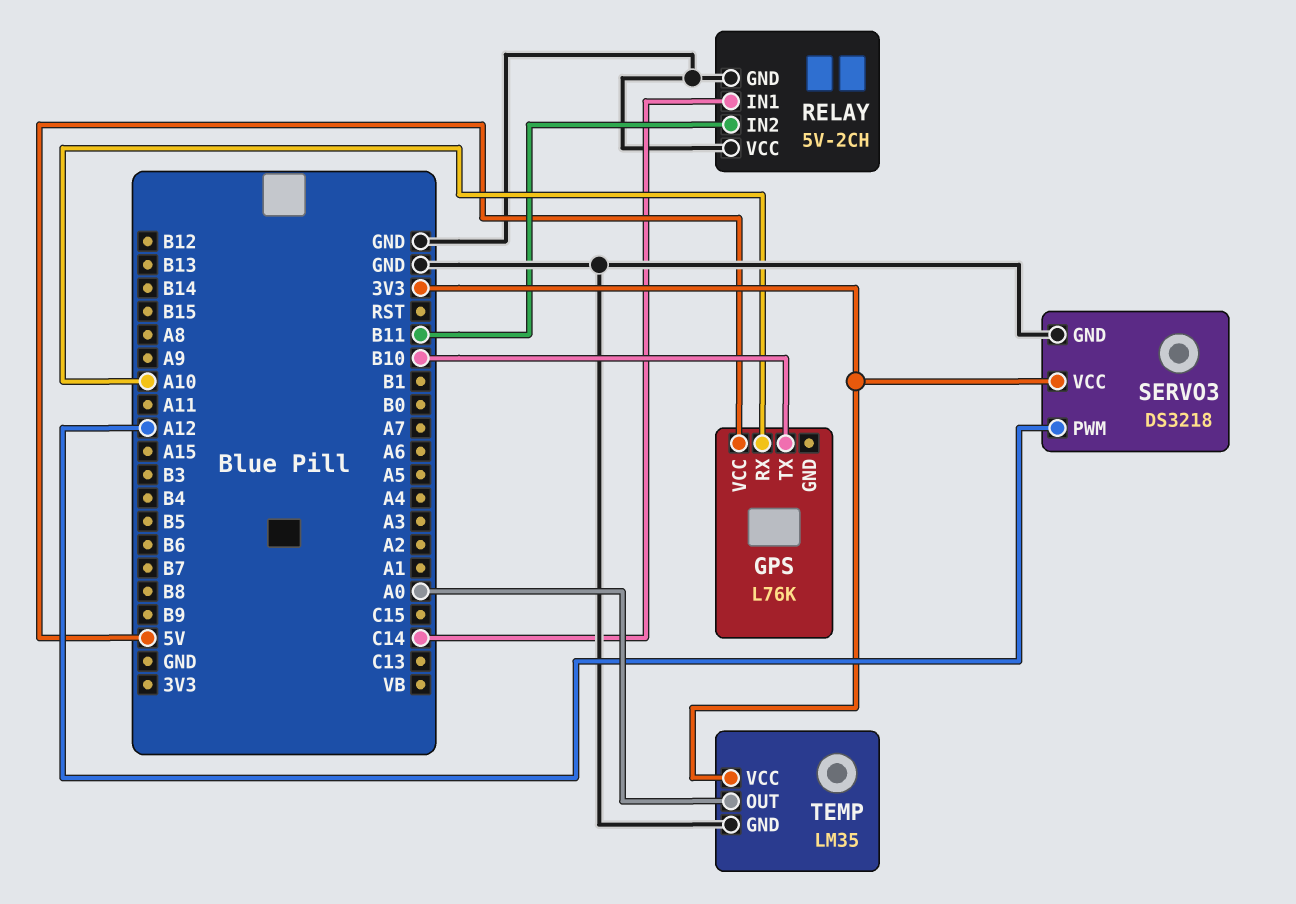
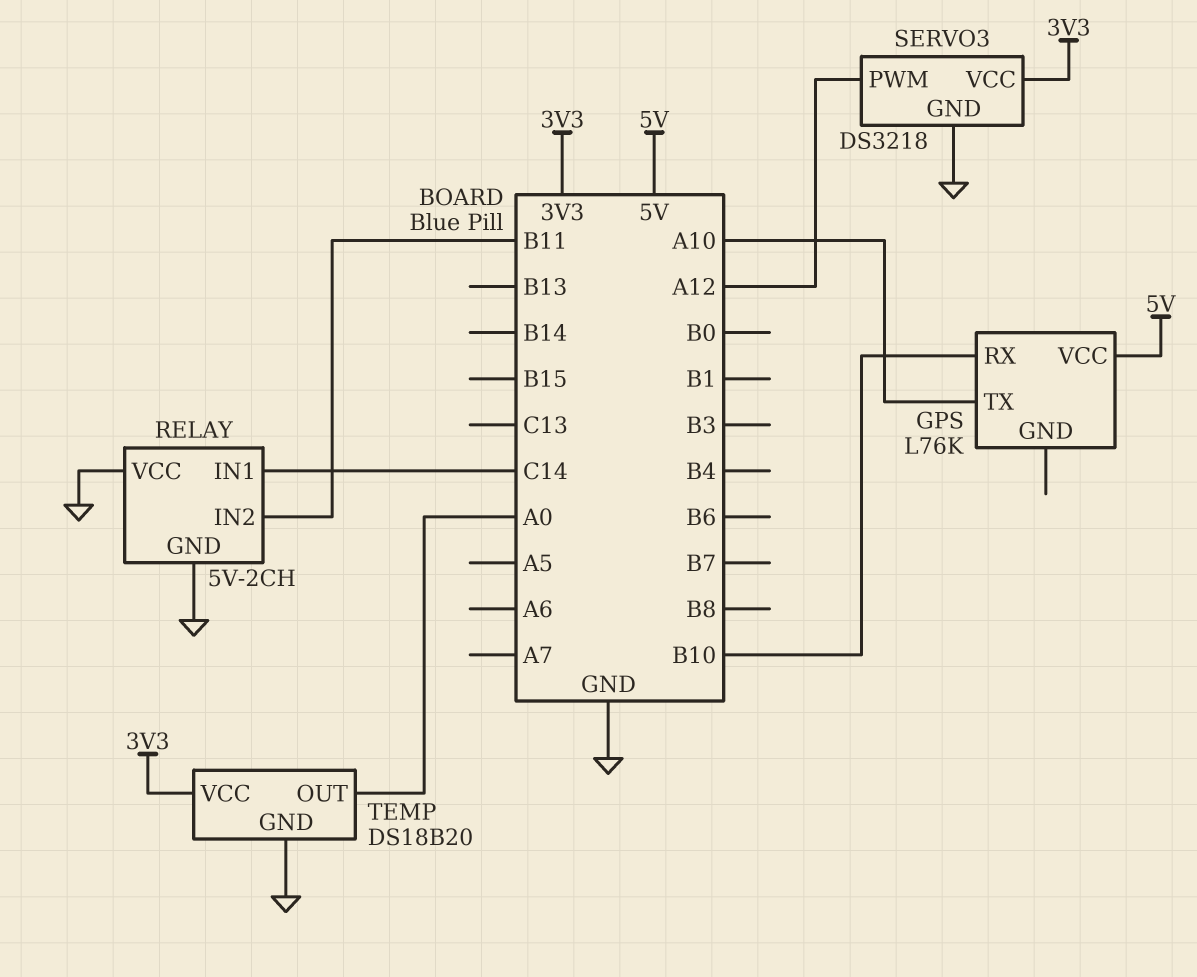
GPS pin RX: A10 -> B10
GPS pin TX: B10 -> A10
TEMP: LM35 -> DS18B20

